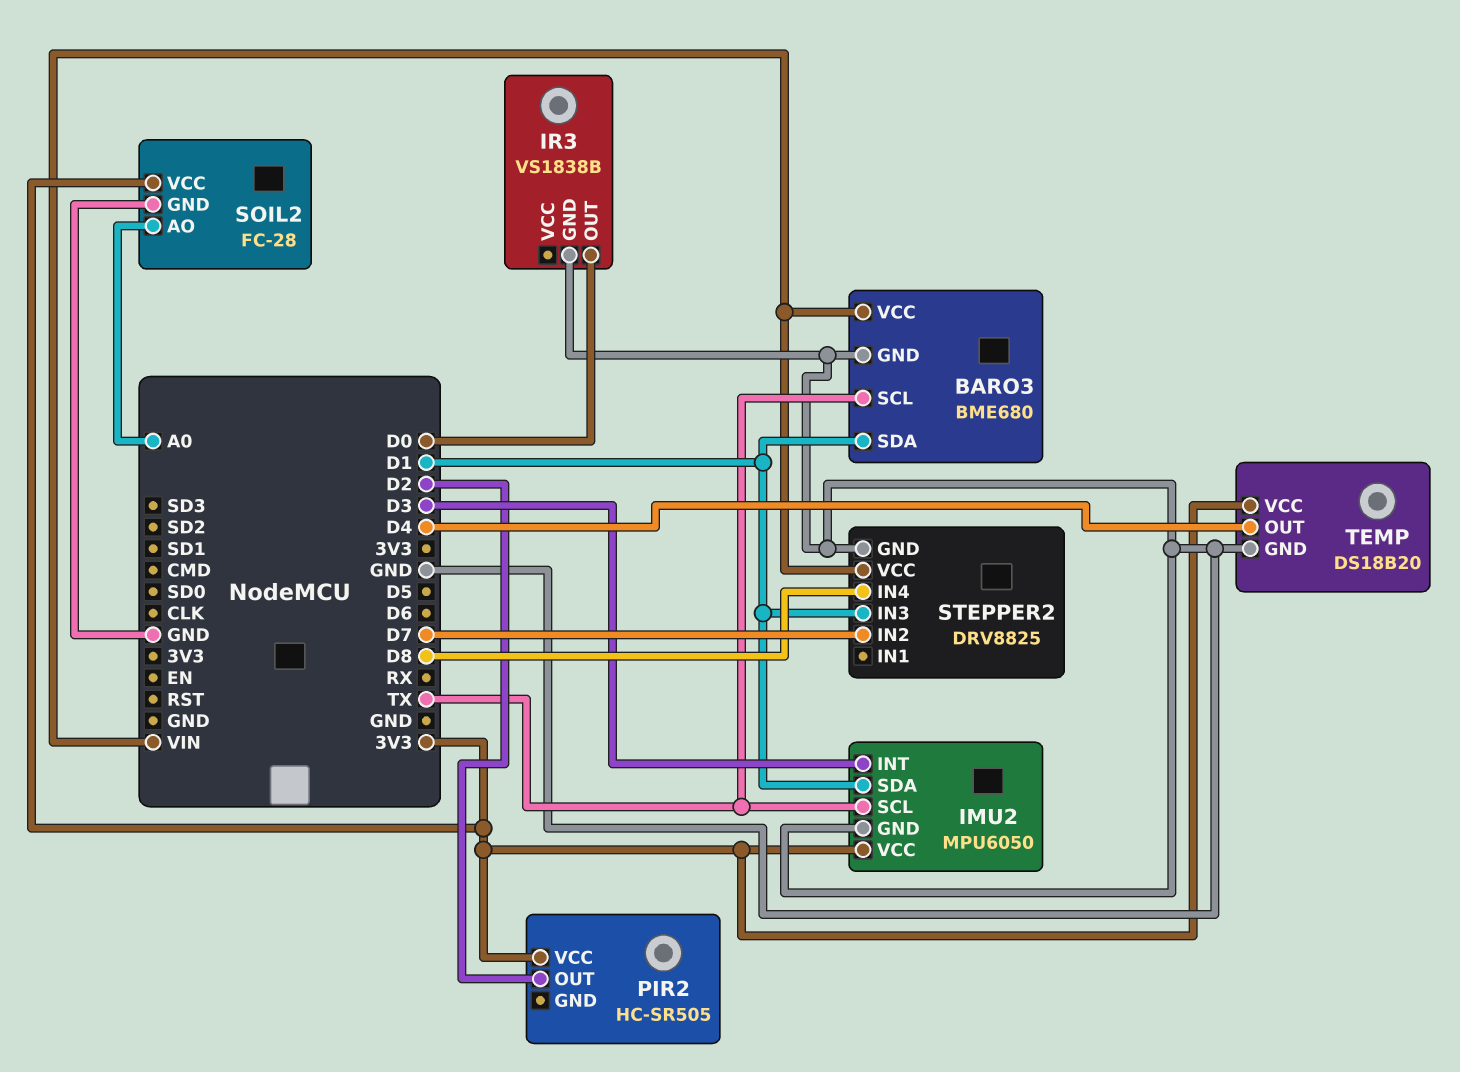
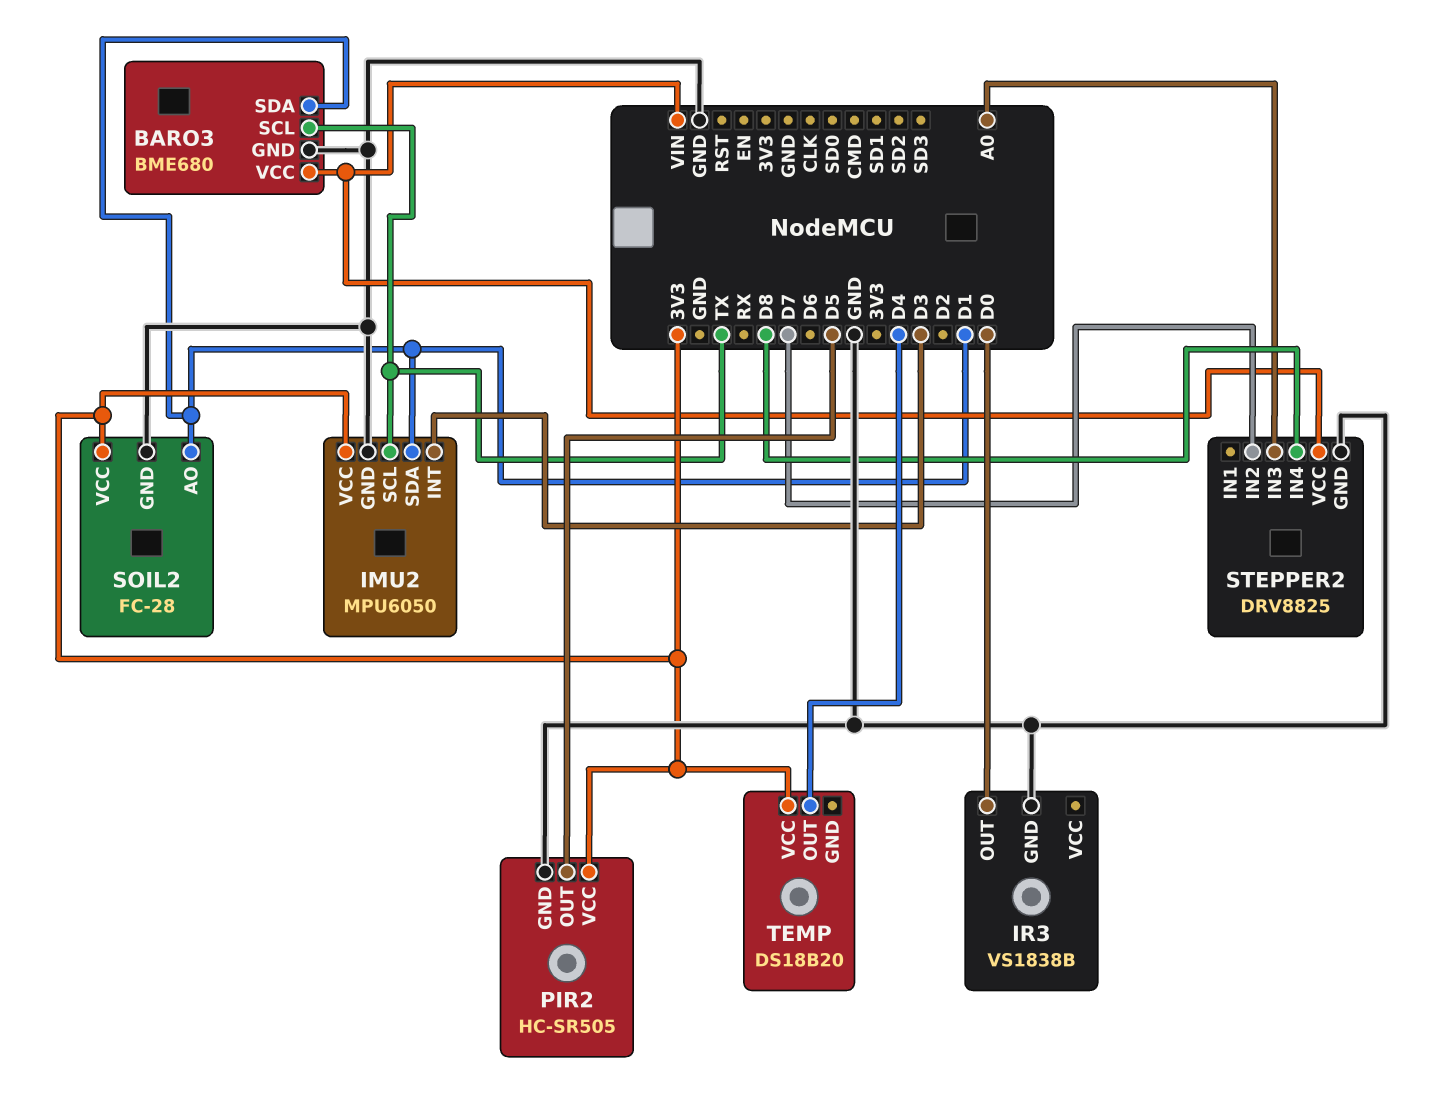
PIR2 pin GND: none -> GND
PIR2 pin OUT: D2 -> D5
SOIL2 pin AO: A0 -> D1
STEPPER2 pin IN3: D1 -> A0
TEMP pin GND: GND -> none

